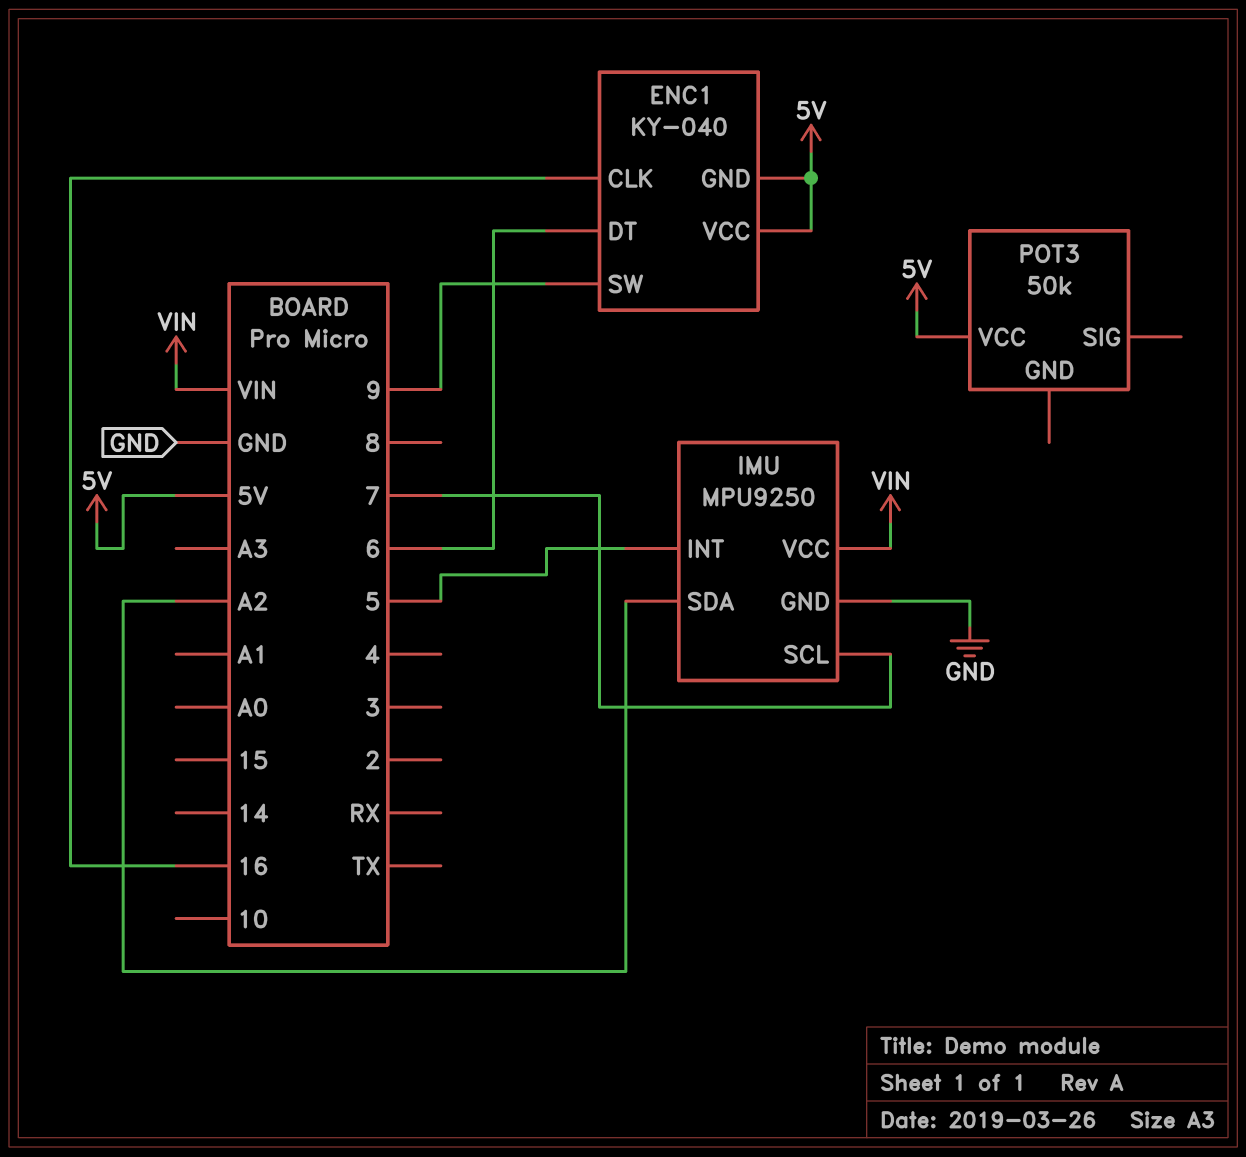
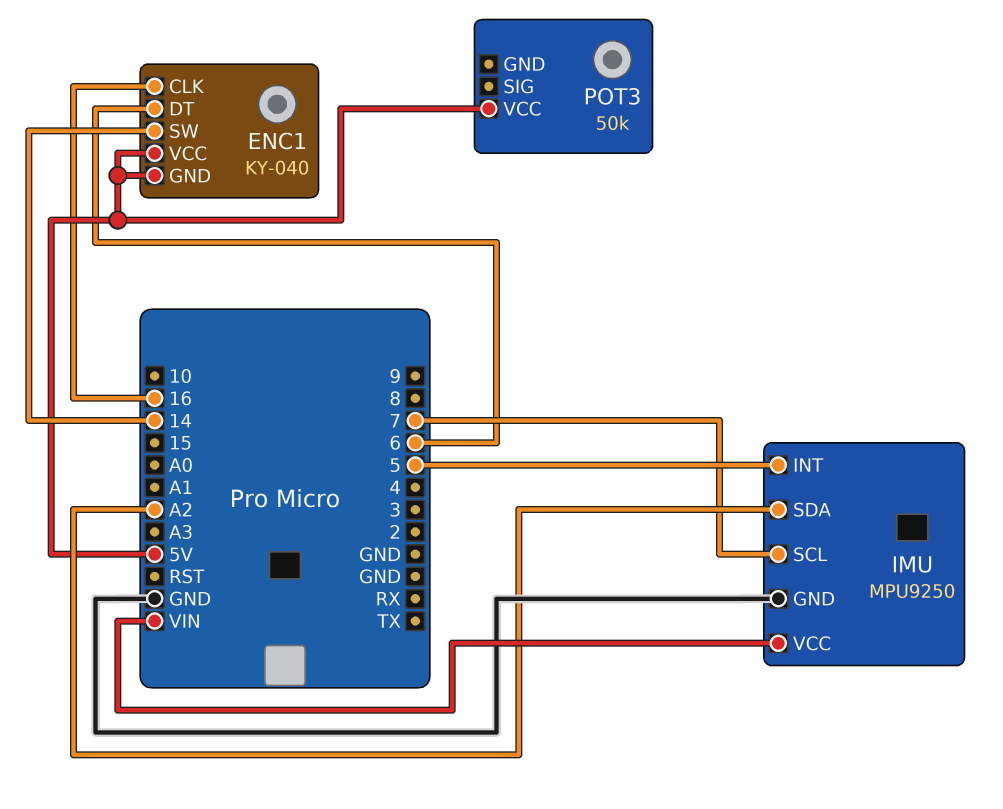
ENC1 pin SW: 9 -> 14

